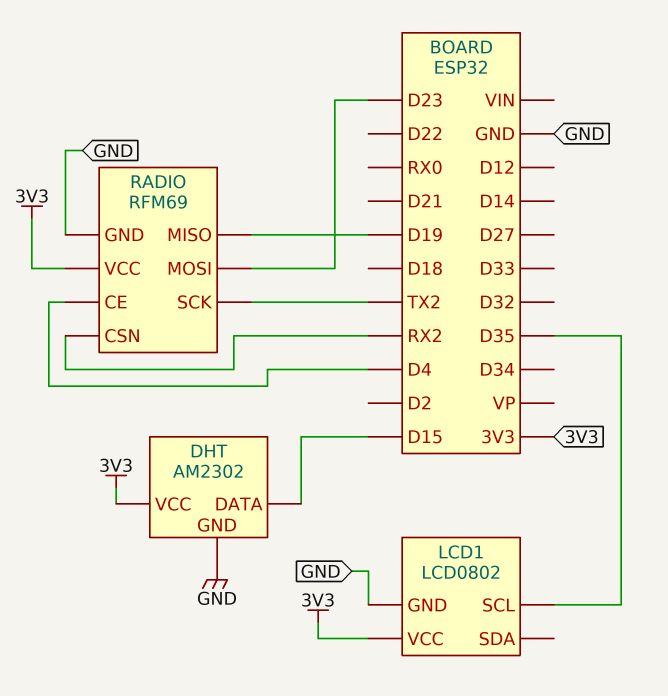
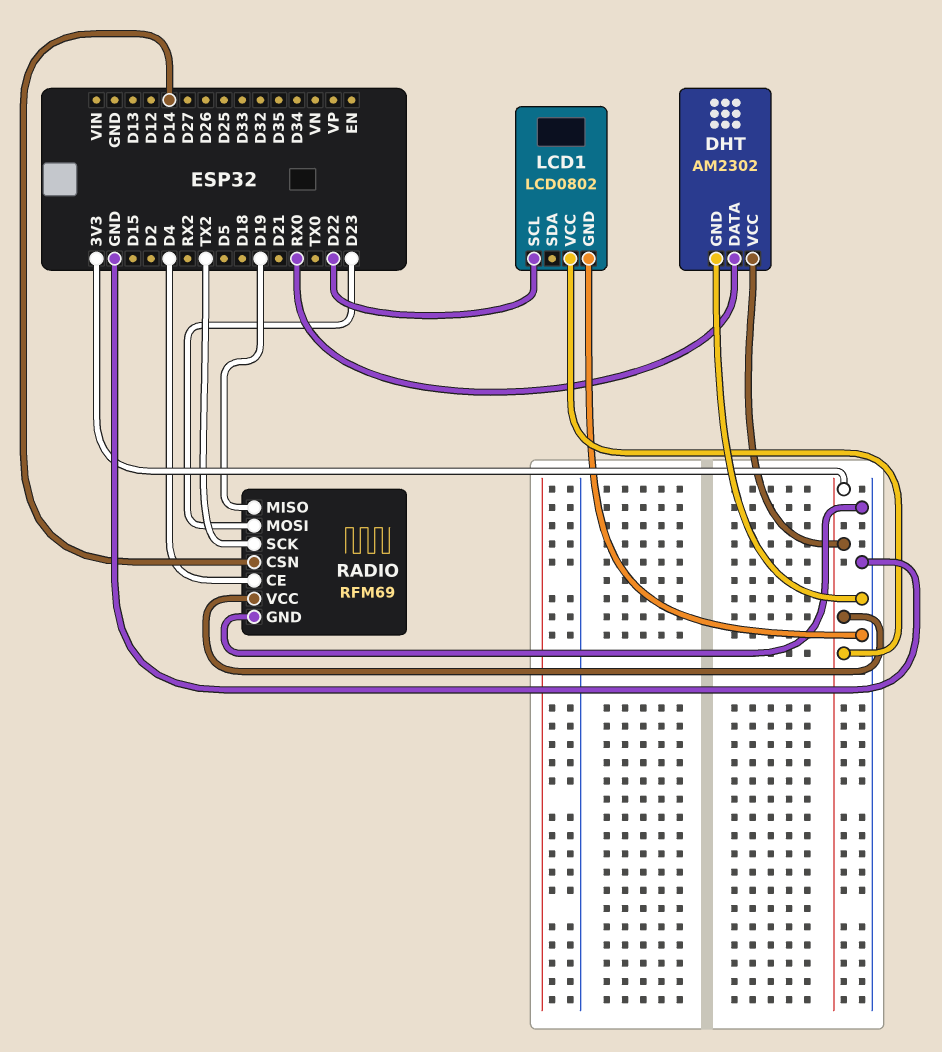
DHT pin DATA: D15 -> RX0
LCD1 pin SCL: D35 -> D22
RADIO pin CSN: RX2 -> D14

